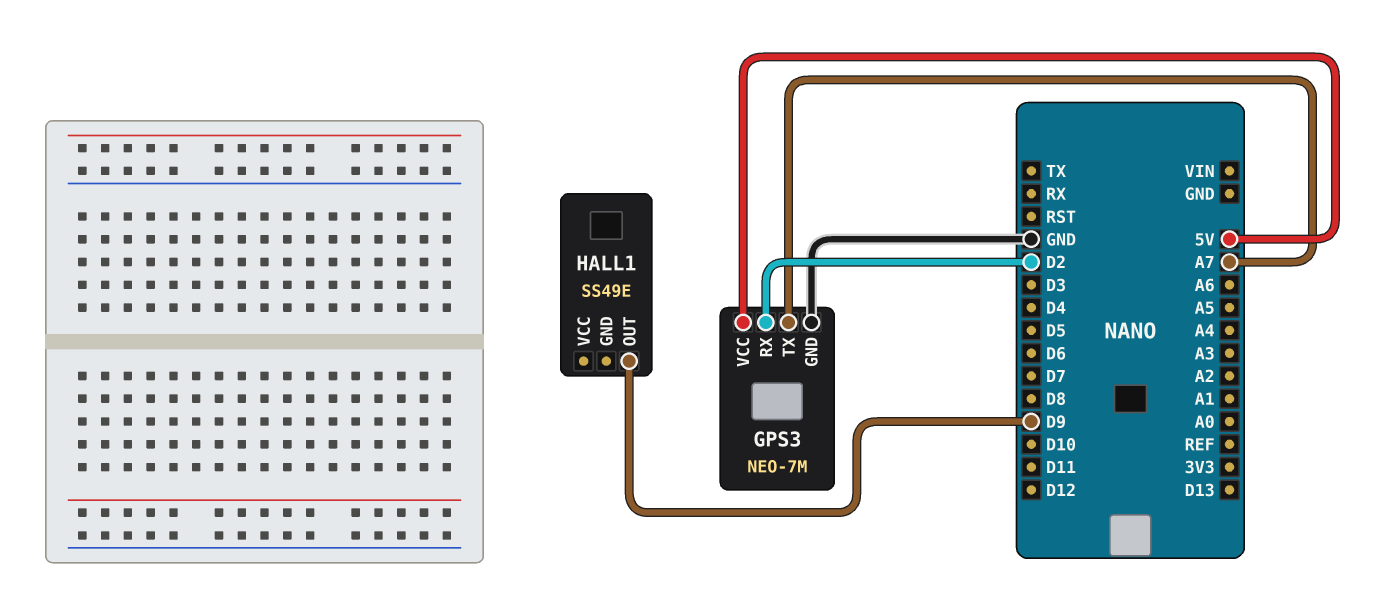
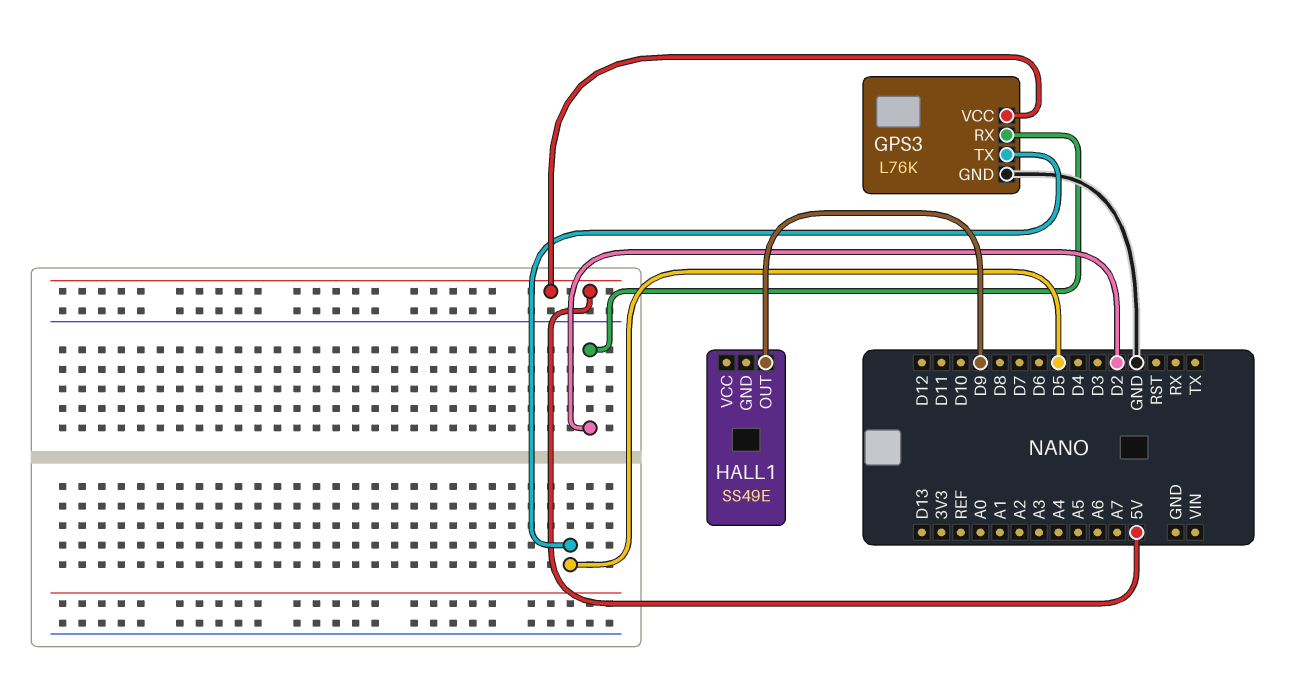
GPS3: NEO-7M -> L76K
GPS3 pin TX: A7 -> D5

